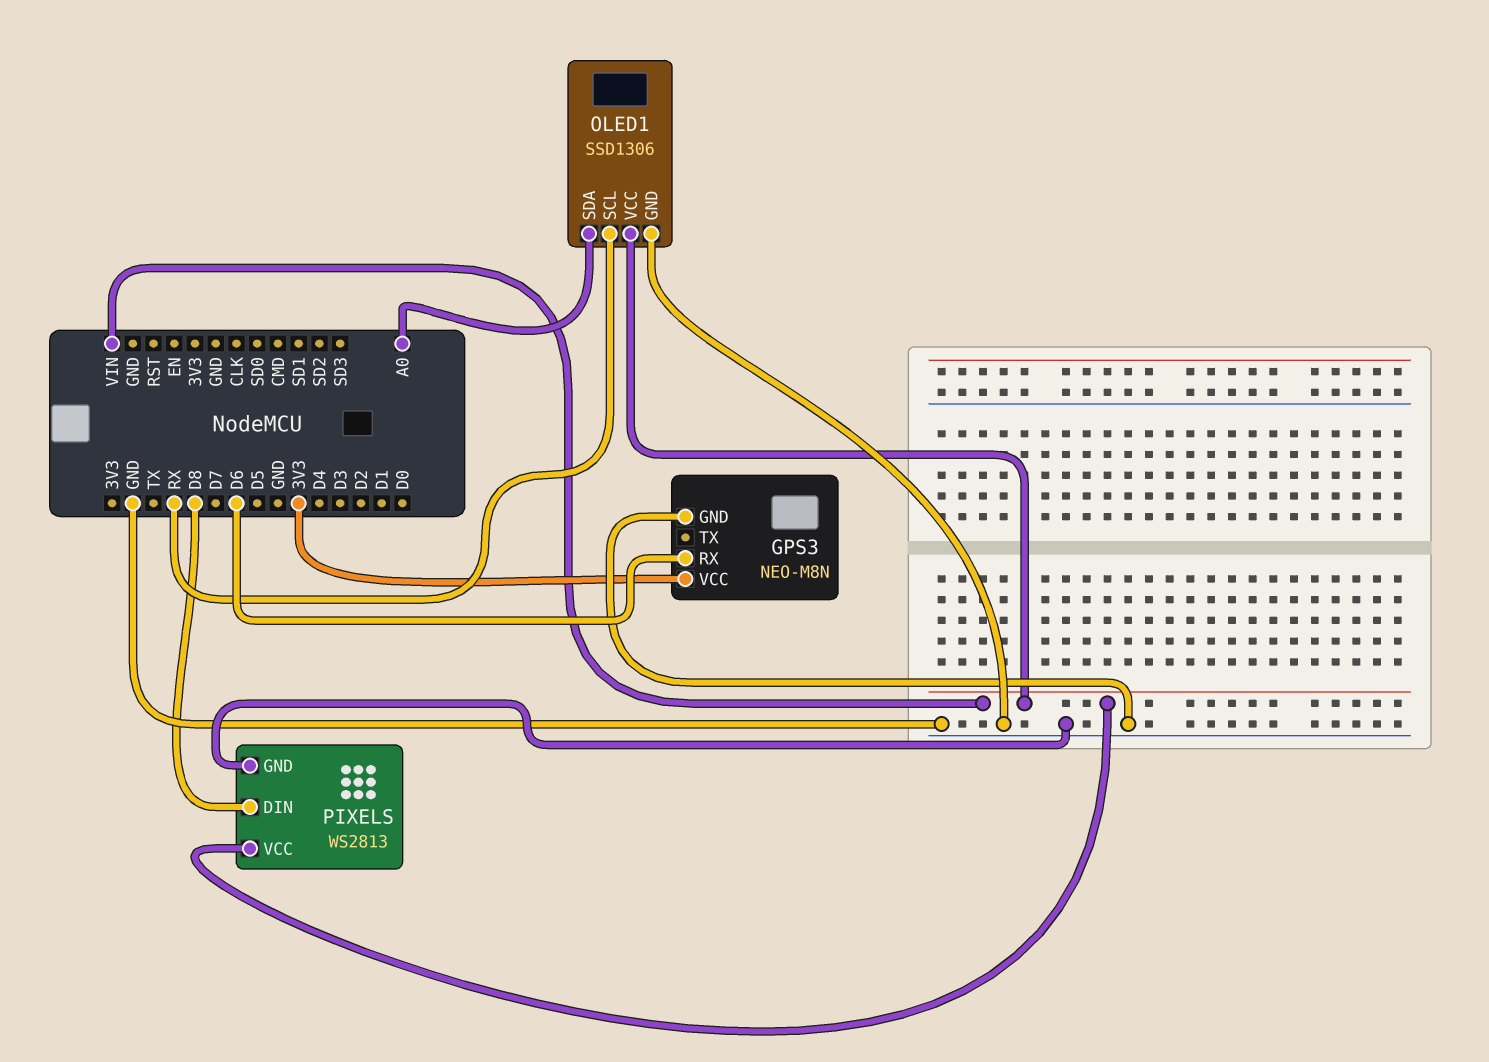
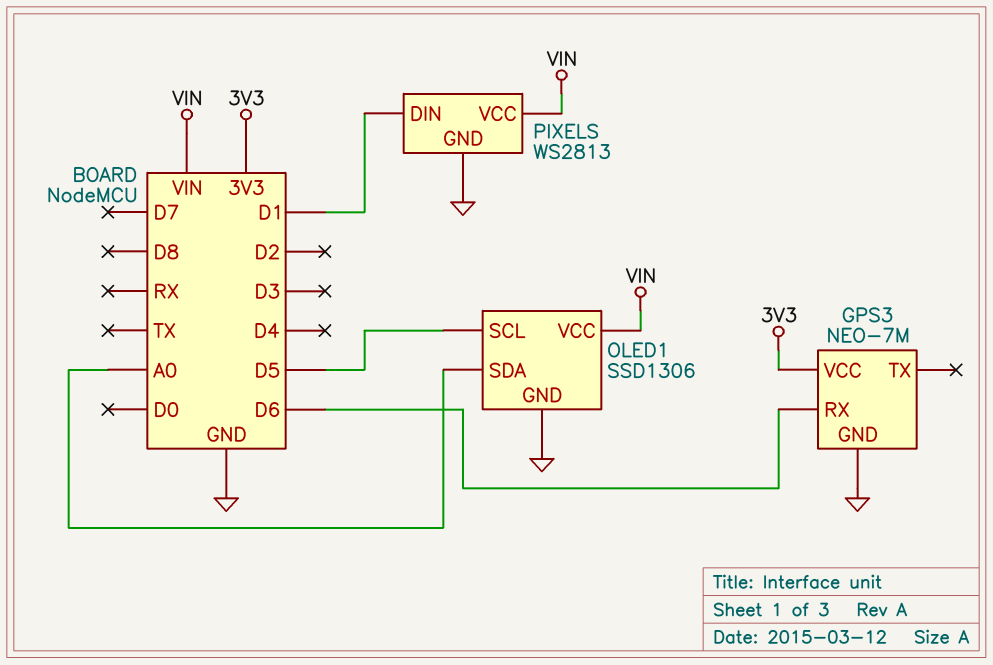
GPS3: NEO-M8N -> NEO-7M
OLED1 pin SCL: RX -> D5
PIXELS pin DIN: D8 -> D1

